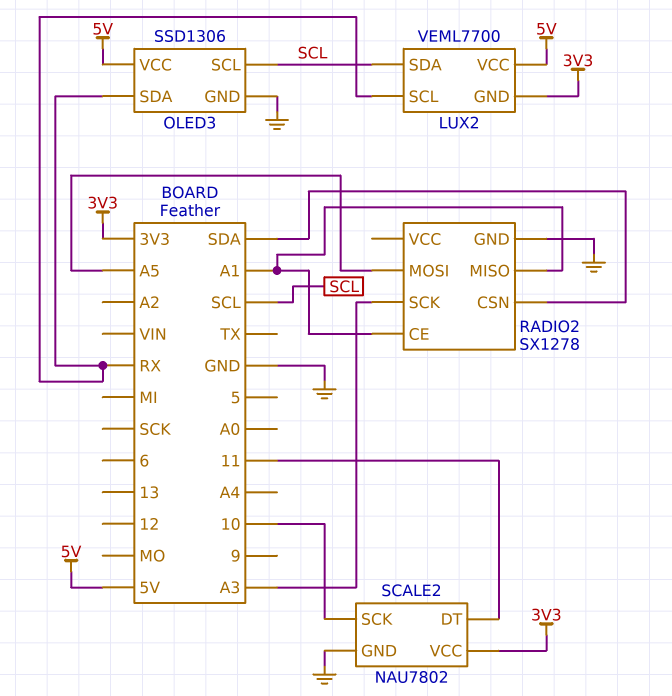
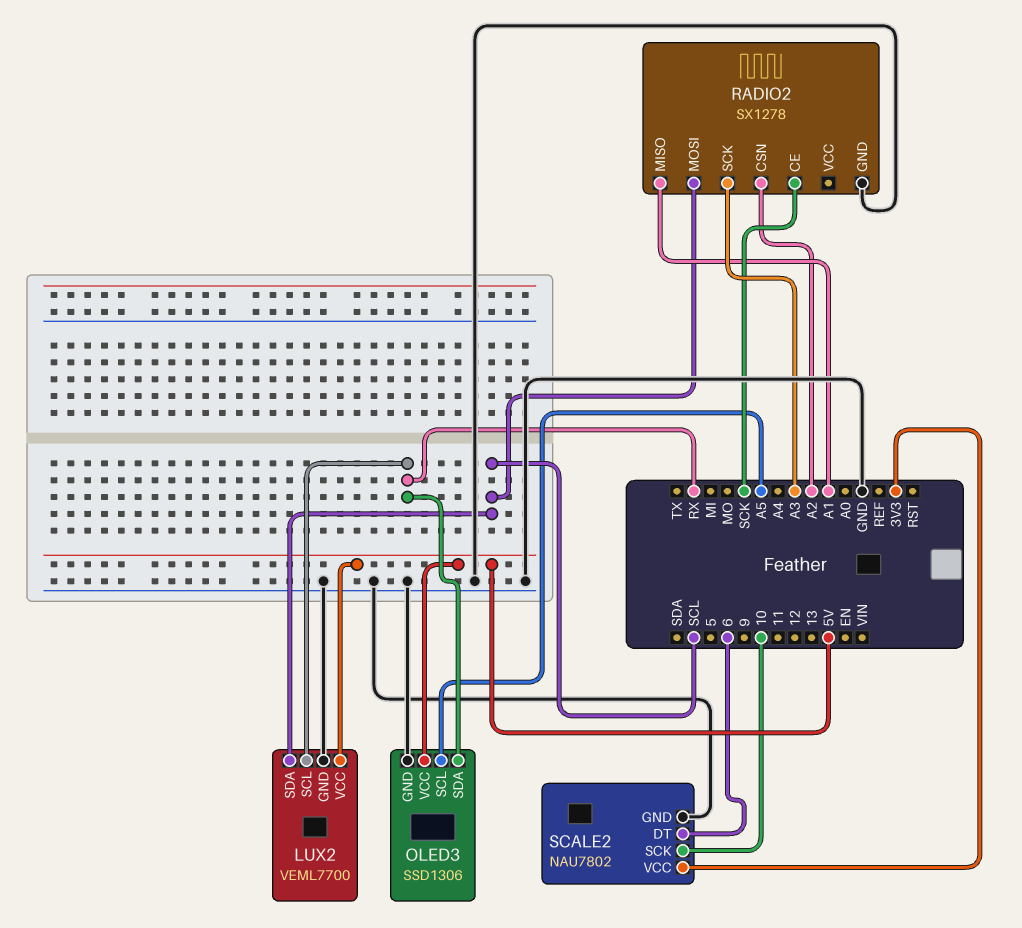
LUX2 pin GND: 3V3 -> GND
OLED3 pin SCL: SCL -> A5
RADIO2 pin CE: A1 -> SCK
RADIO2 pin CSN: SDA -> A2
RADIO2 pin MOSI: A5 -> SCL
SCALE2 pin DT: 11 -> 6

